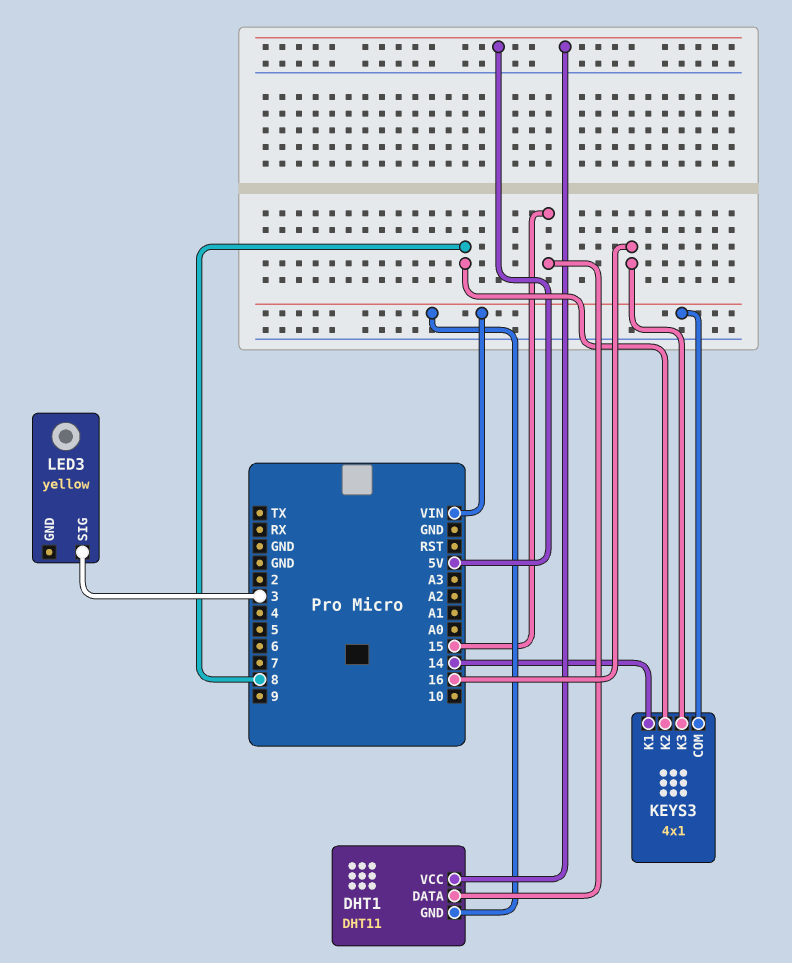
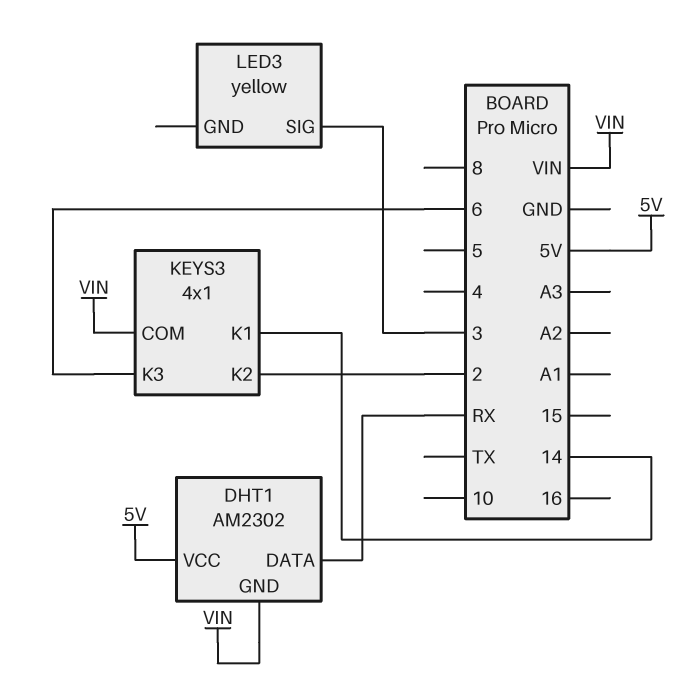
DHT1: DHT11 -> AM2302
DHT1 pin DATA: 15 -> RX
KEYS3 pin K2: 8 -> 2
KEYS3 pin K3: 16 -> 6

